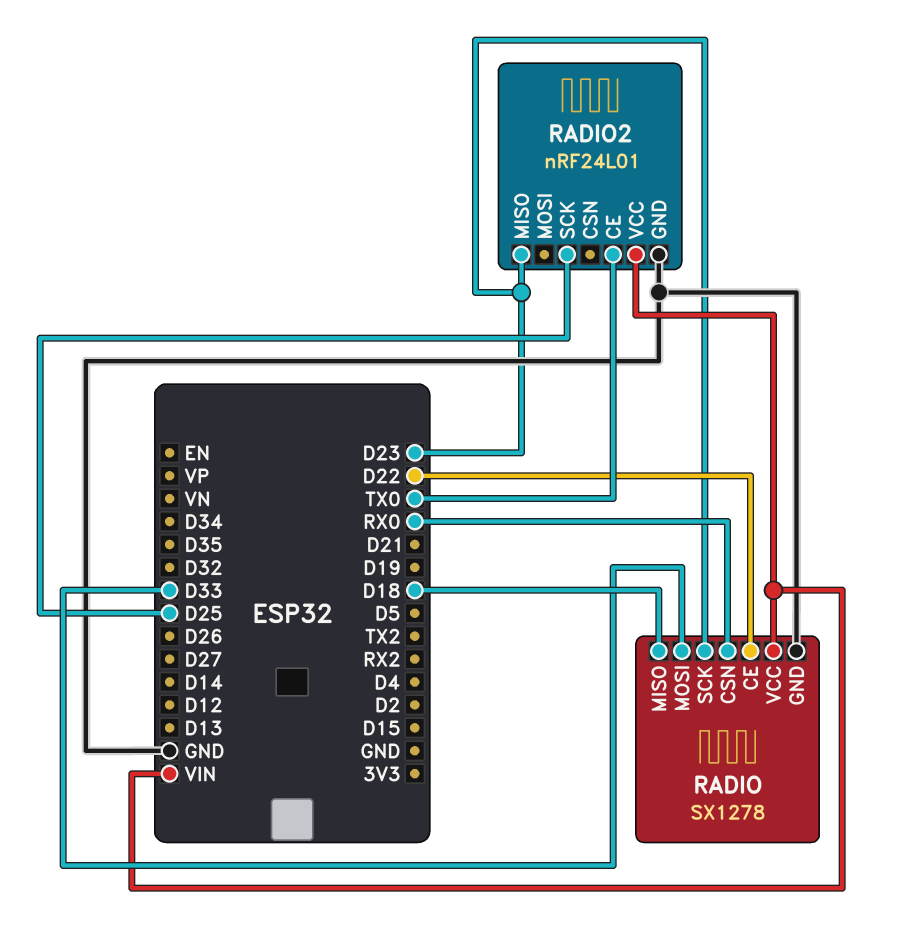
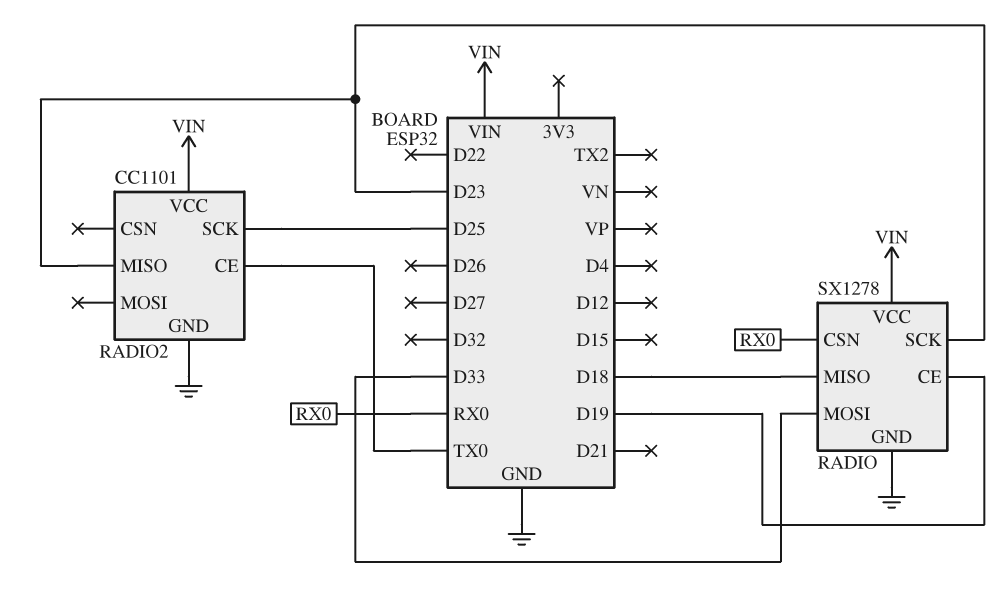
RADIO pin CE: D22 -> D19
RADIO2: nRF24L01 -> CC1101

